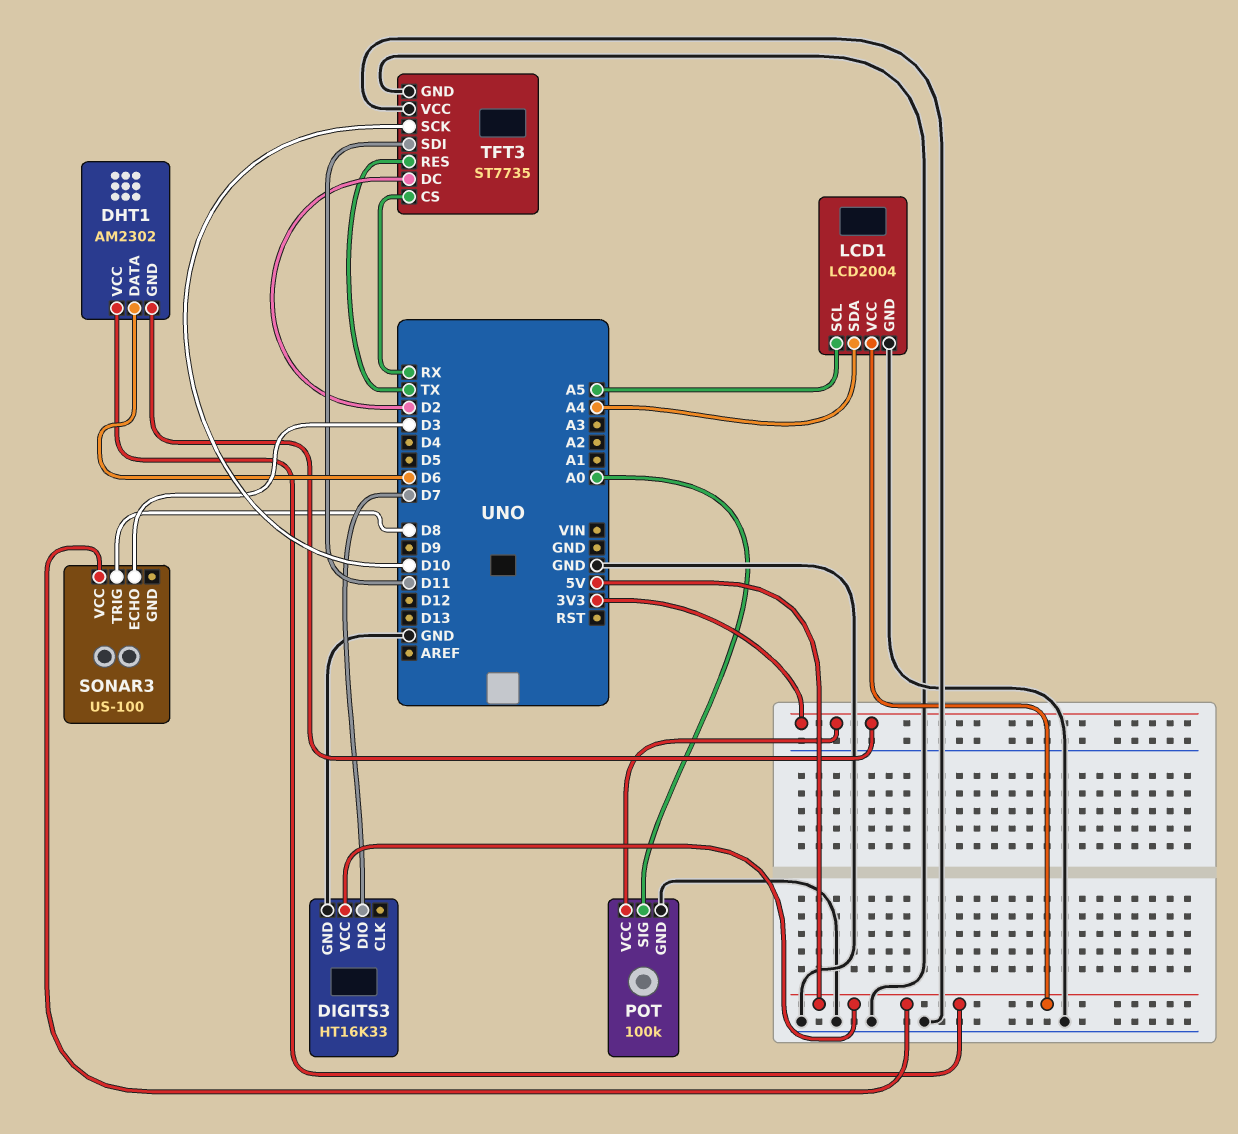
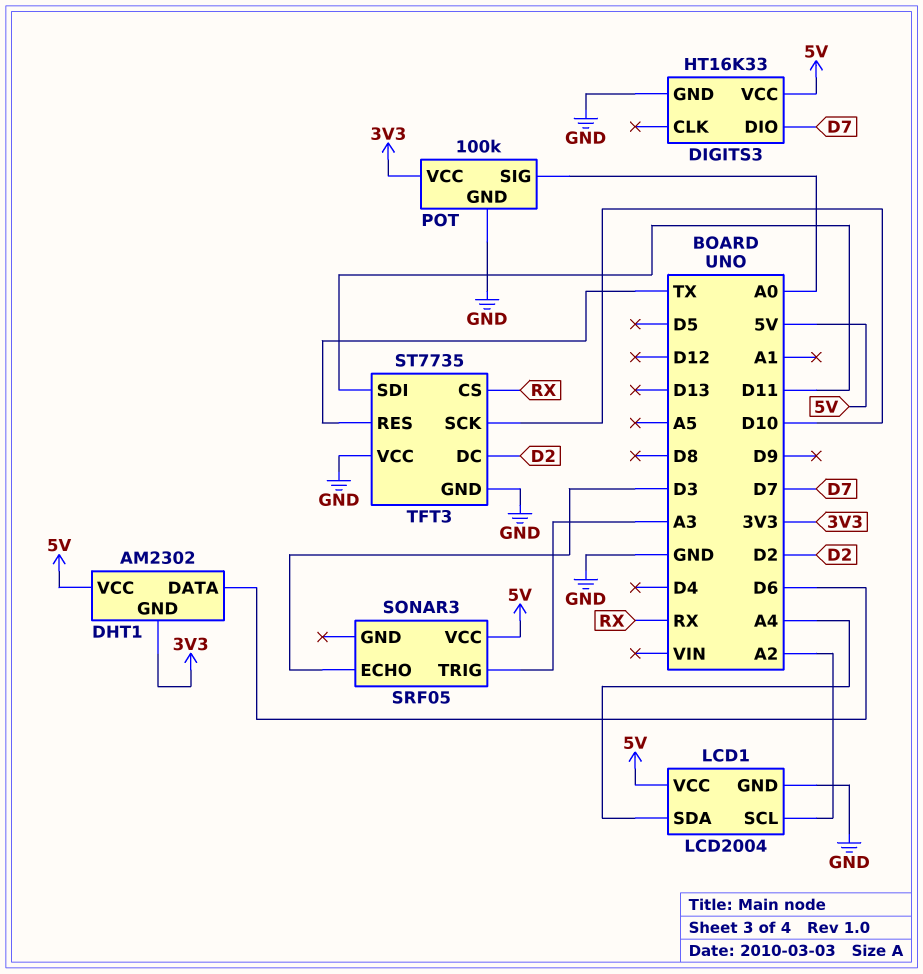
LCD1 pin SCL: A5 -> A2
SONAR3: US-100 -> SRF05
SONAR3 pin TRIG: D8 -> A3

